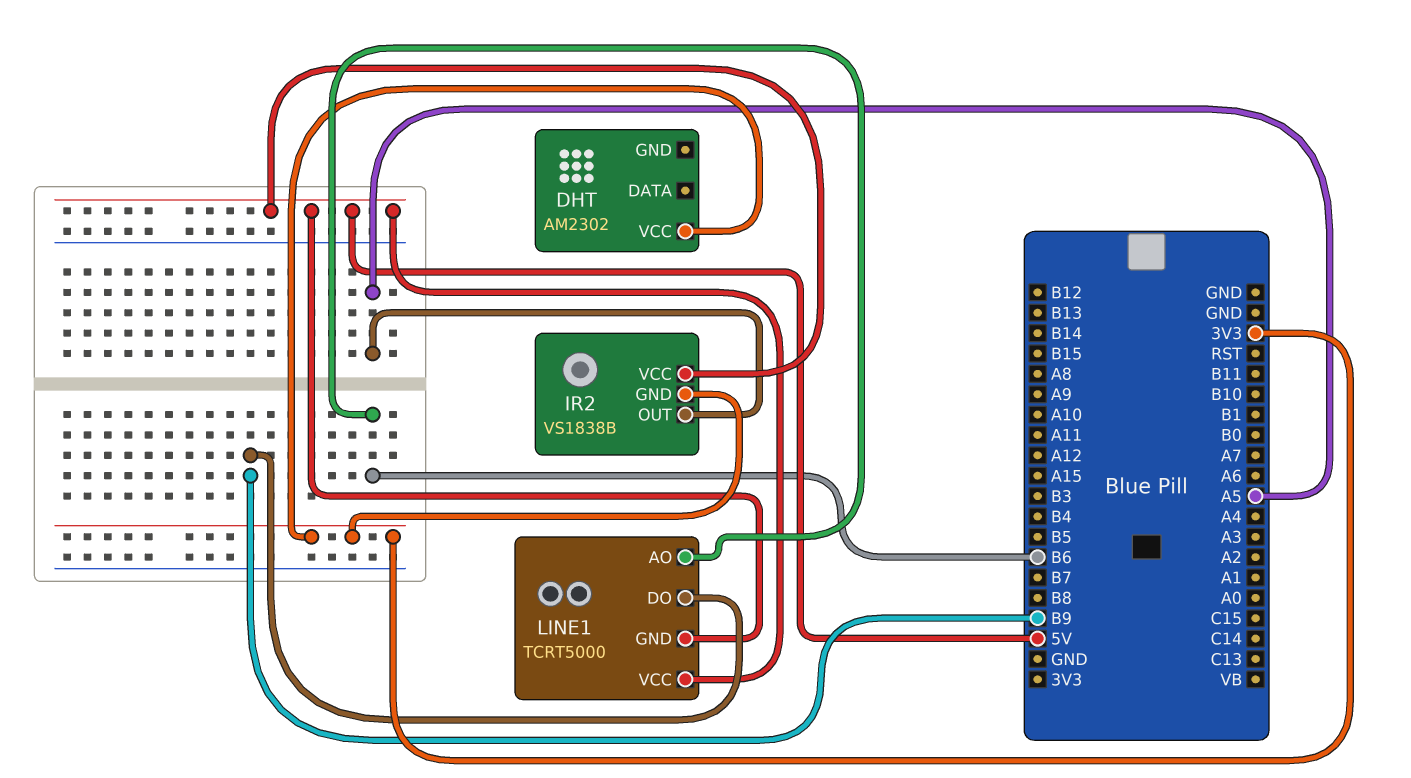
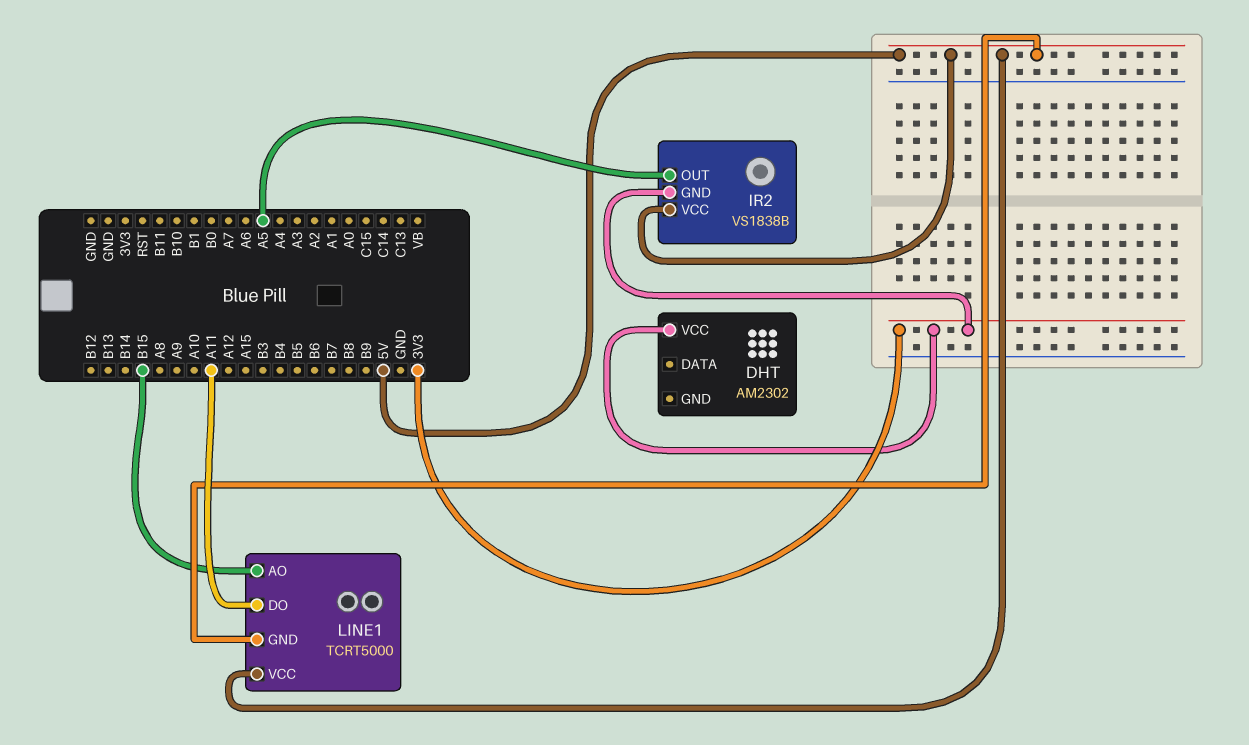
LINE1 pin AO: B6 -> B15
LINE1 pin DO: B9 -> A11

